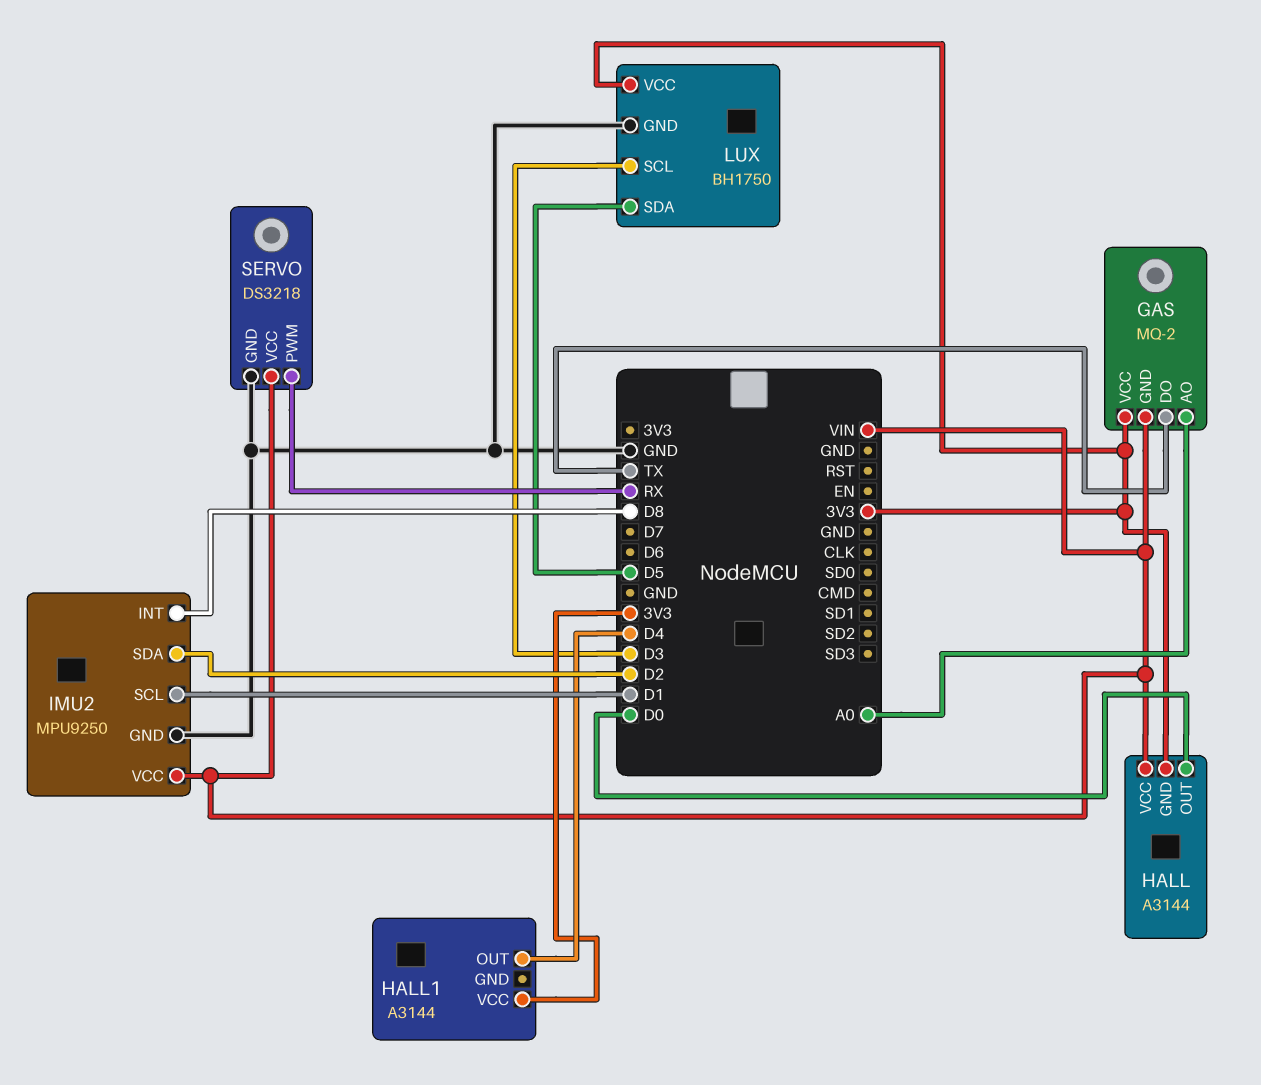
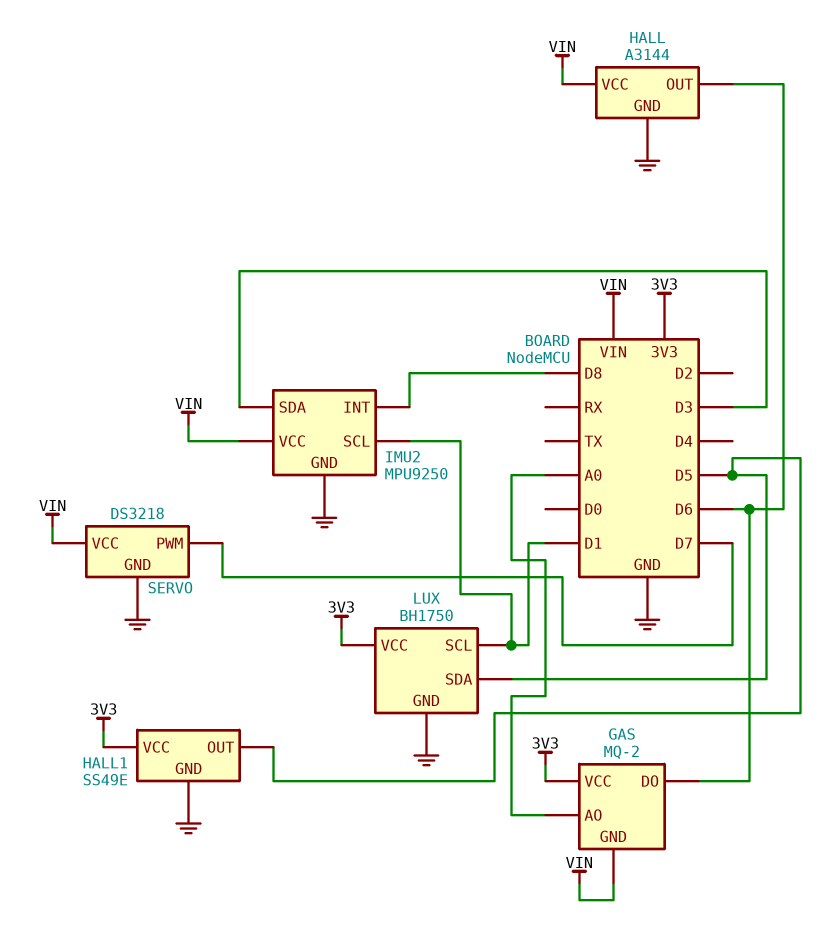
GAS pin DO: TX -> D6
HALL pin GND: 3V3 -> GND
HALL pin OUT: D0 -> D6
HALL1: A3144 -> SS49E
HALL1 pin GND: none -> GND
HALL1 pin OUT: D4 -> D5
IMU2 pin SDA: D2 -> D3
LUX pin SCL: D3 -> D1
SERVO pin PWM: RX -> D7

